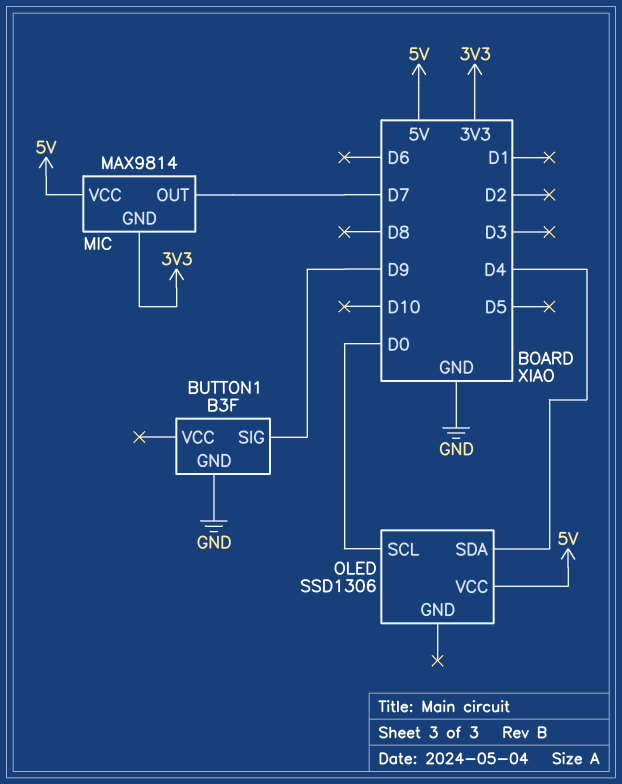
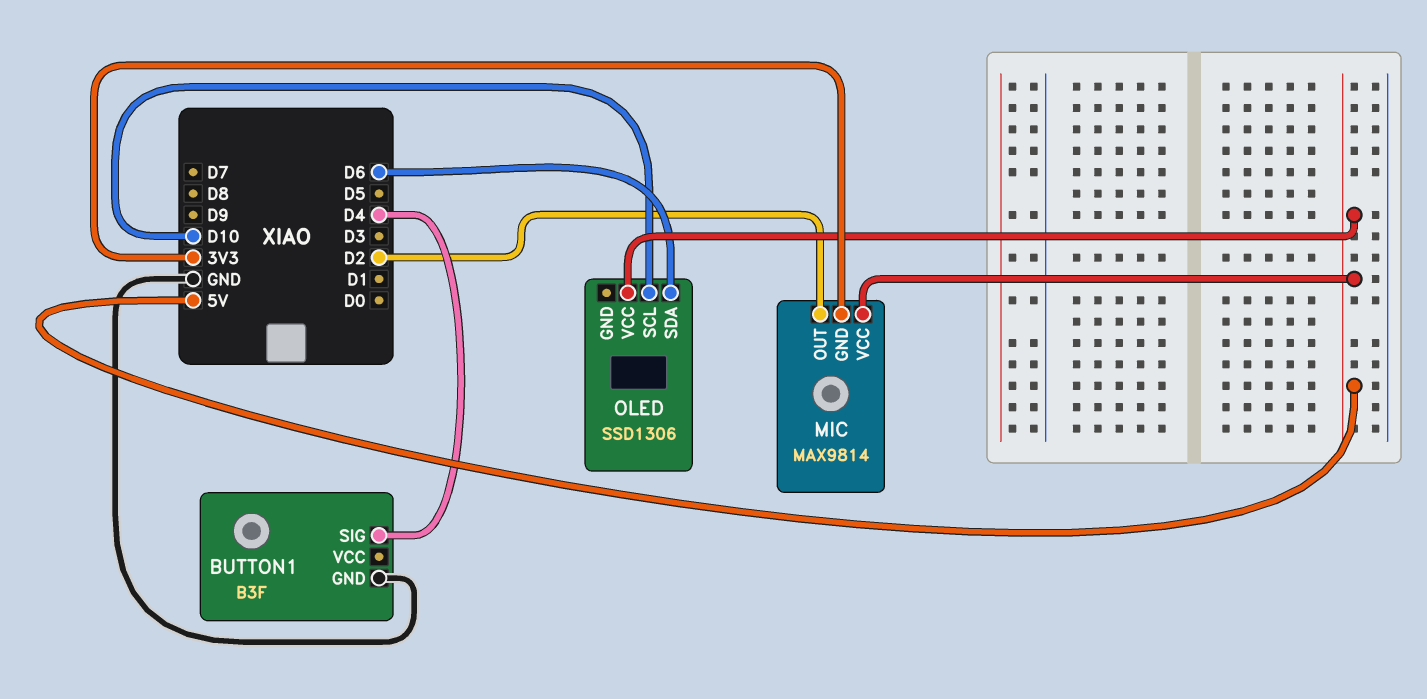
BUTTON1 pin SIG: D9 -> D4
MIC pin OUT: D7 -> D2
OLED pin SCL: D0 -> D10
OLED pin SDA: D4 -> D6

